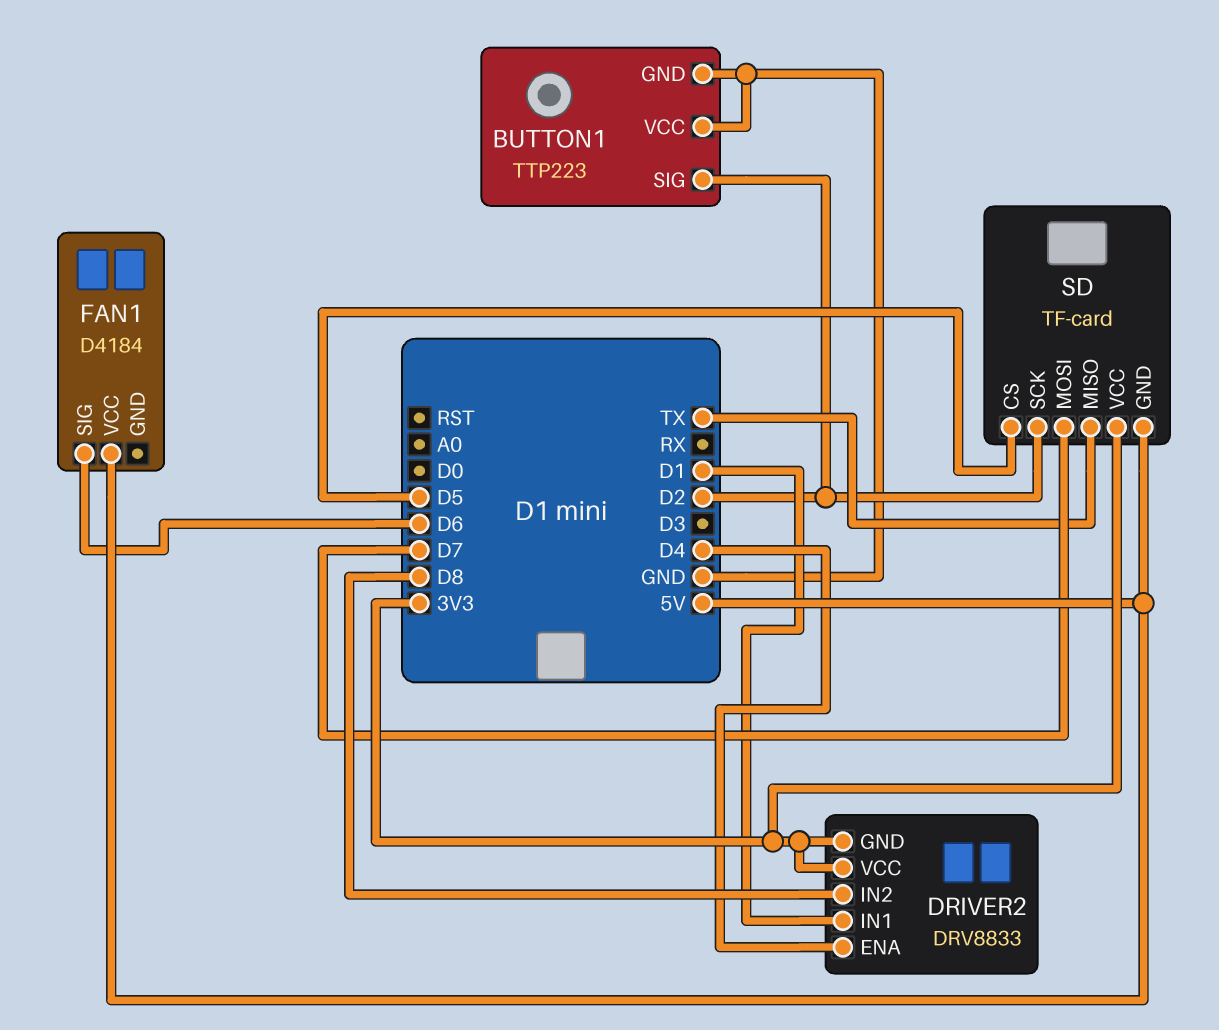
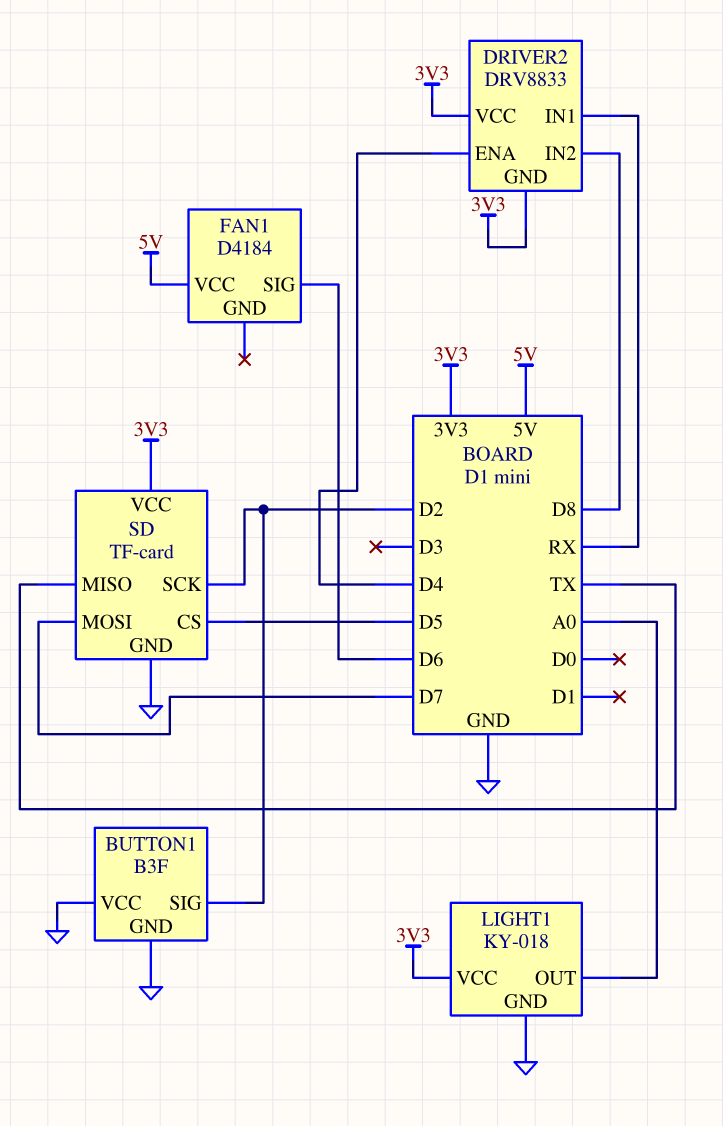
BUTTON1: TTP223 -> B3F
DRIVER2 pin IN1: D1 -> RX
LIGHT1: none -> KY-018
LIGHT1 pin GND: none -> GND
LIGHT1 pin OUT: none -> A0
LIGHT1 pin VCC: none -> 3V3
SD pin GND: 5V -> GND

